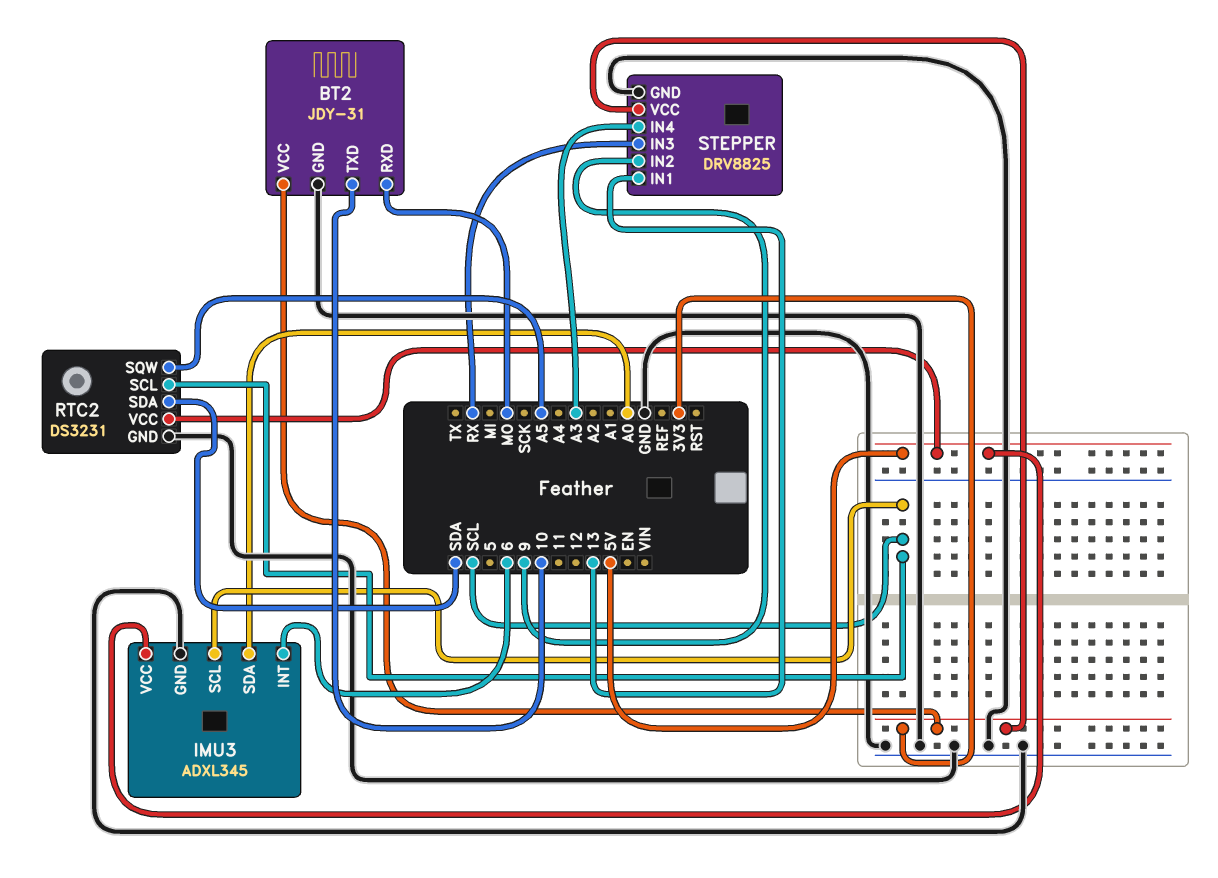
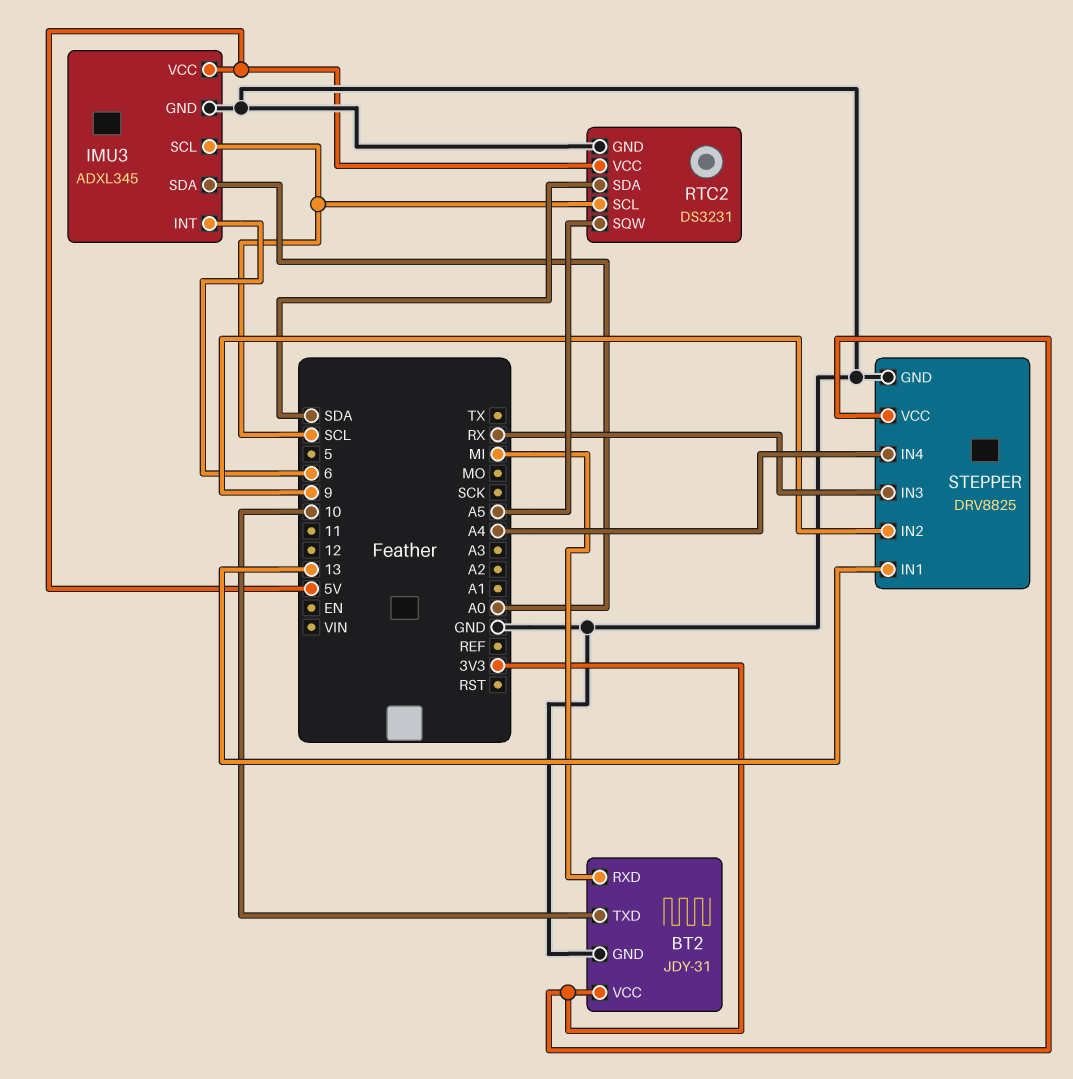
BT2 pin RXD: MO -> MI
STEPPER pin IN4: A3 -> A4

